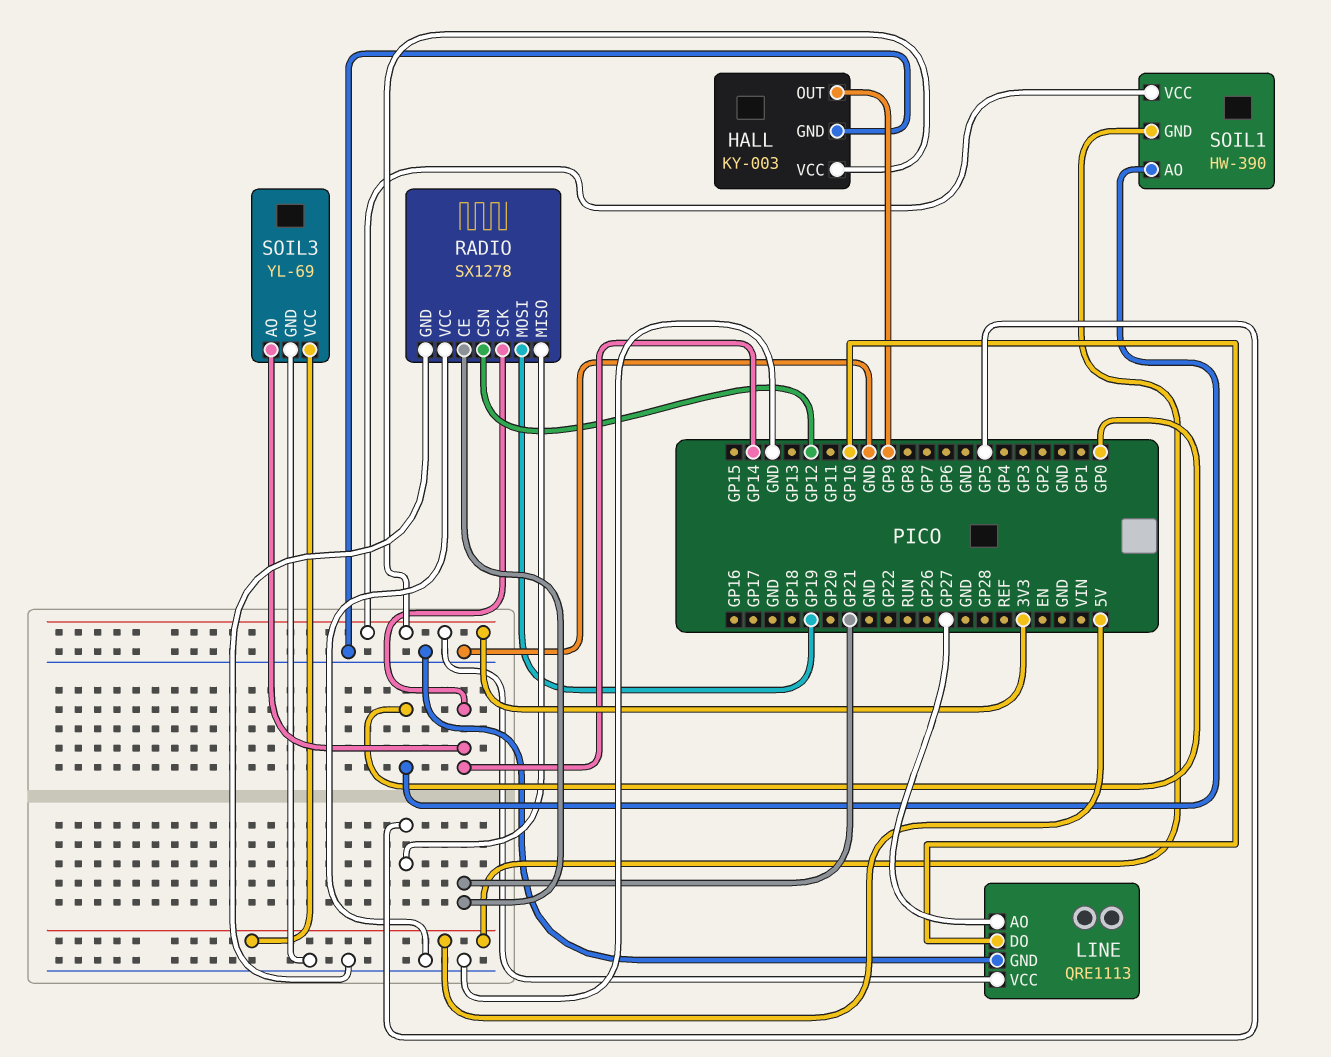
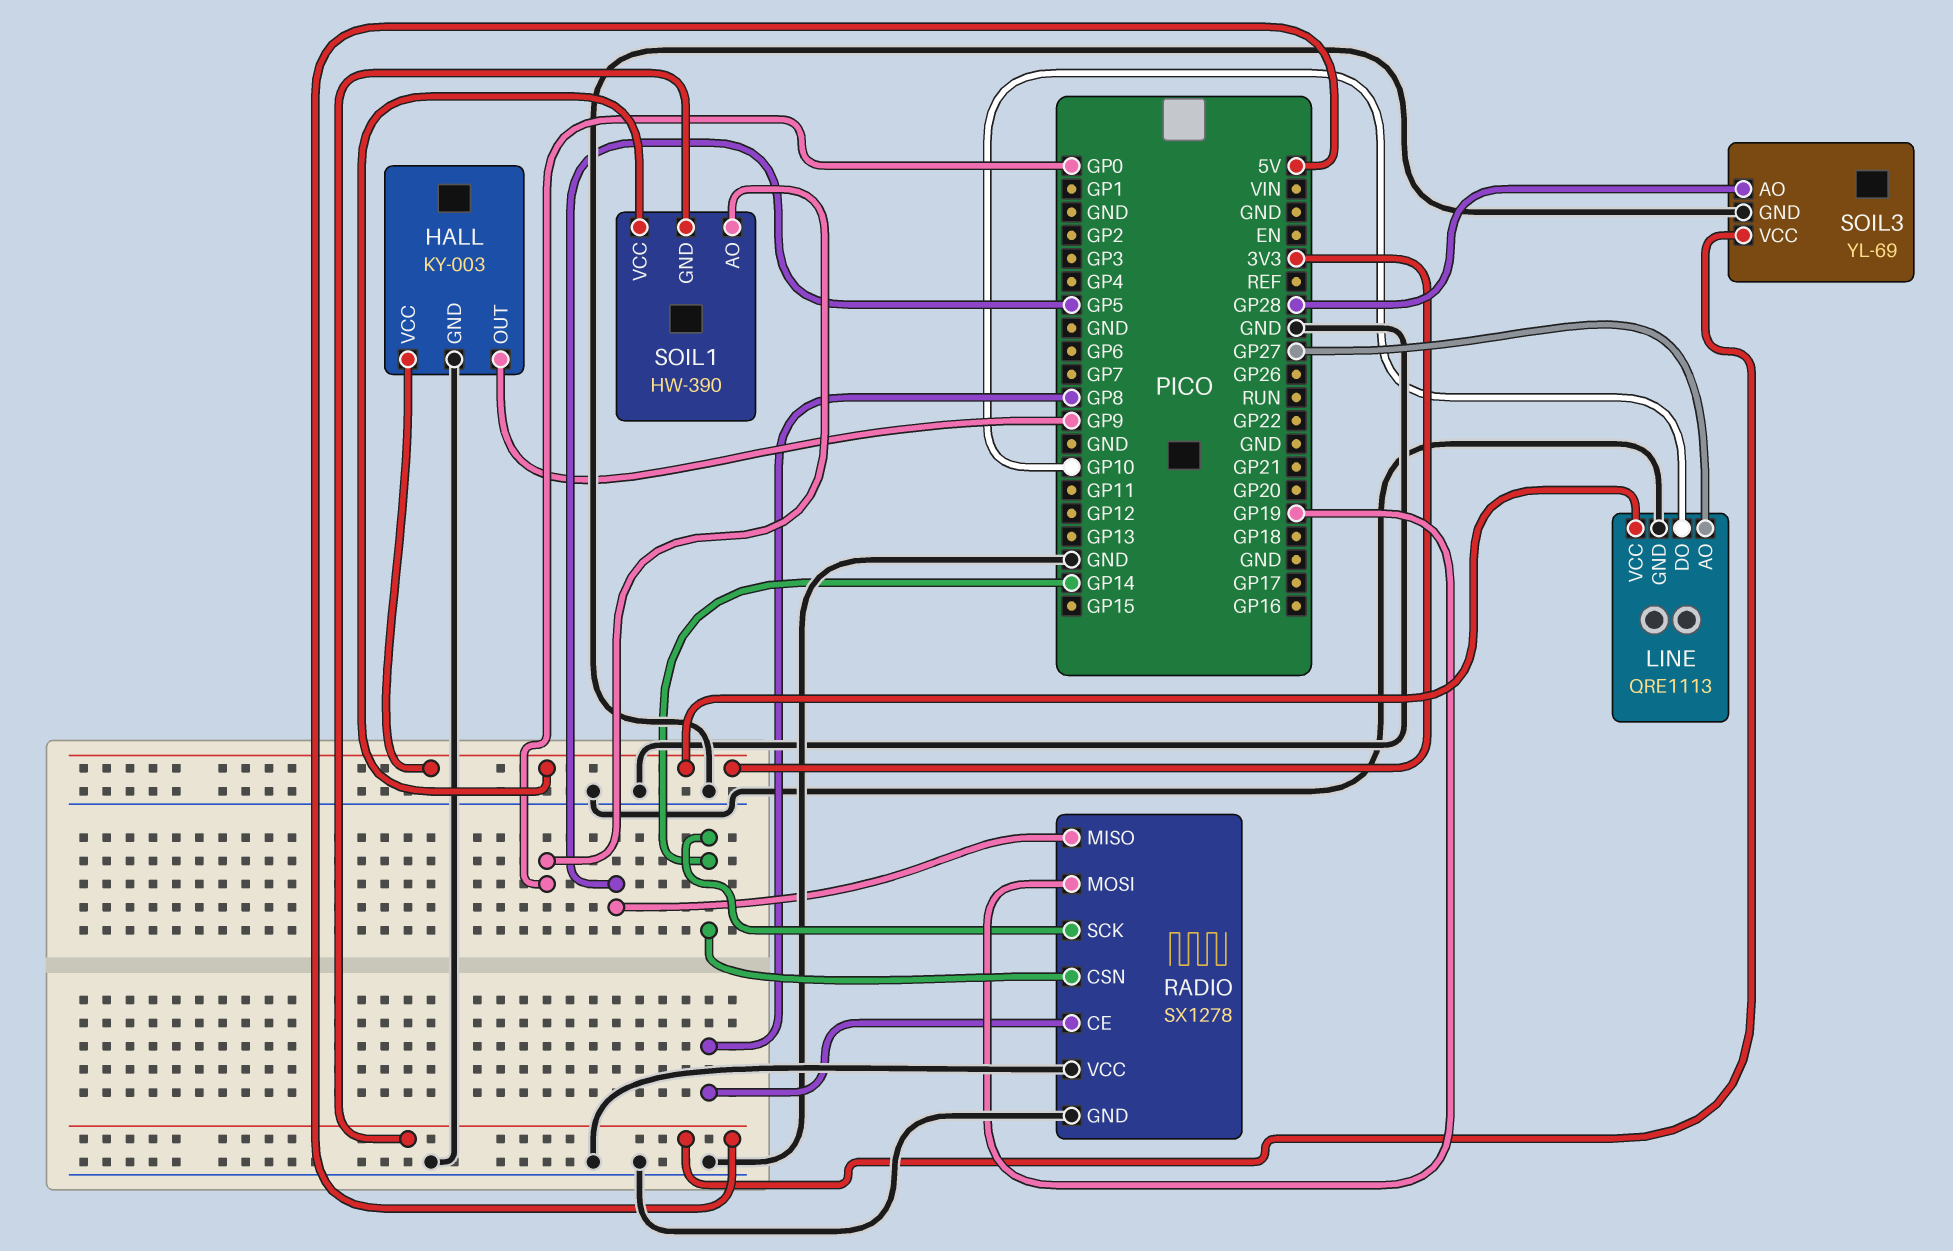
RADIO pin CE: GP21 -> GP8
RADIO pin CSN: GP12 -> GP14
SOIL3 pin AO: GP14 -> GP28

